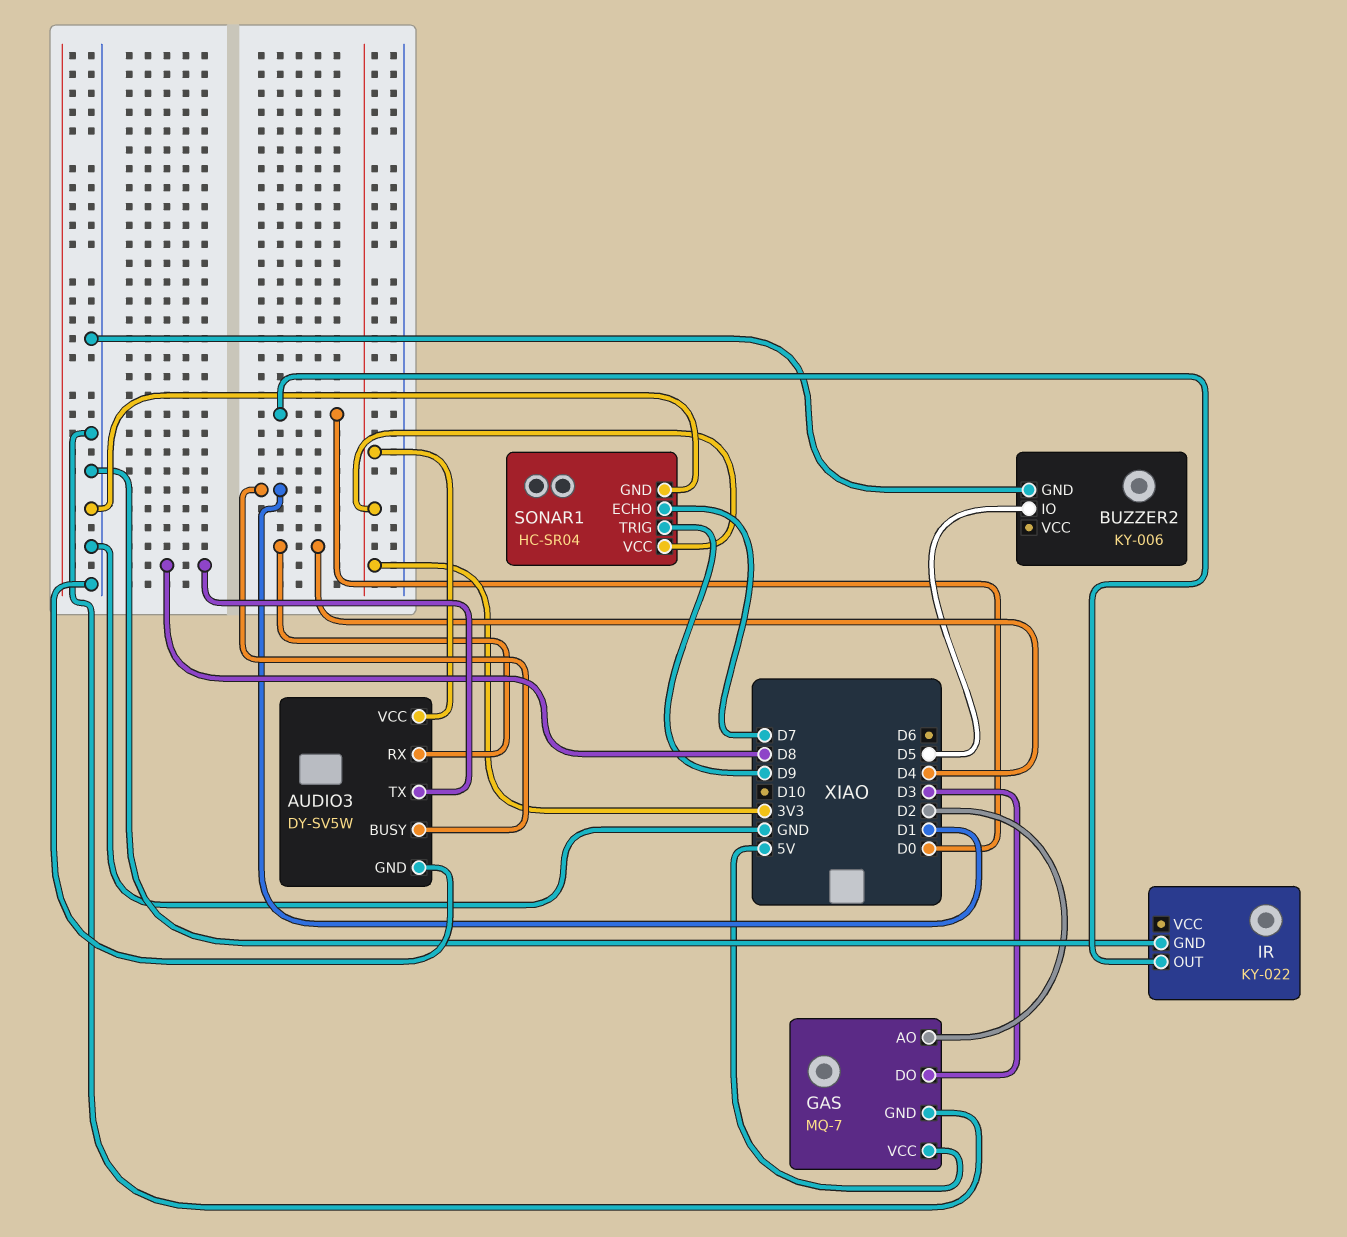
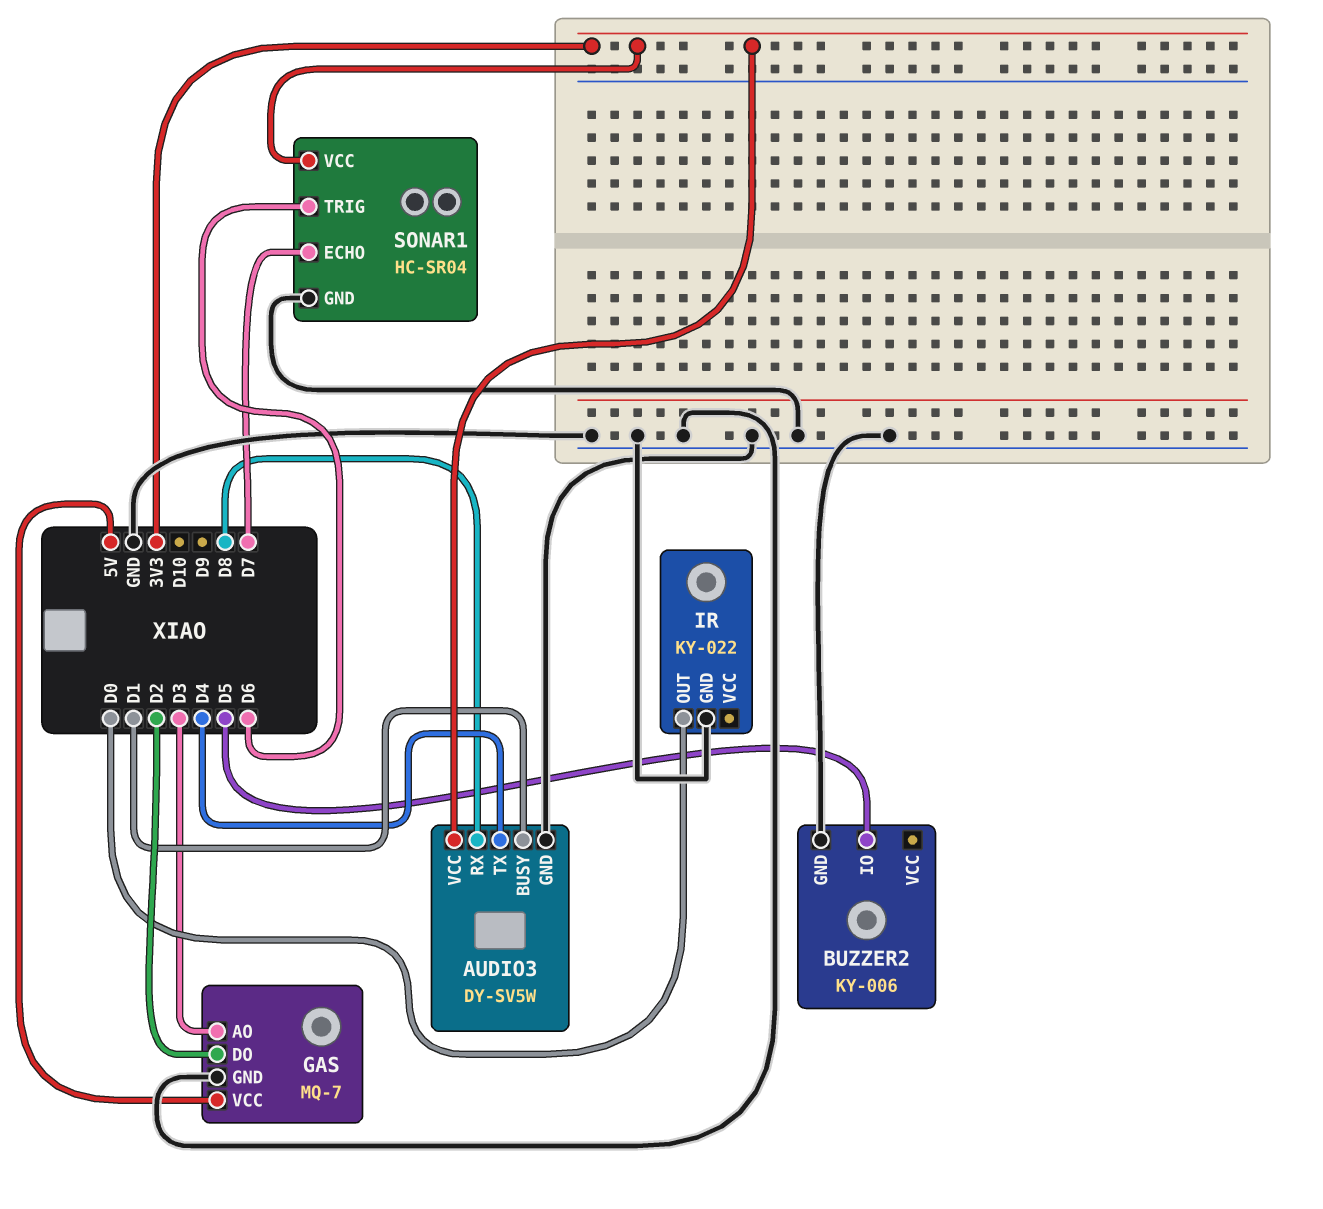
AUDIO3 pin RX: D4 -> D8
AUDIO3 pin TX: D8 -> D4
GAS pin AO: D2 -> D3
GAS pin DO: D3 -> D2
SONAR1 pin TRIG: D9 -> D6

